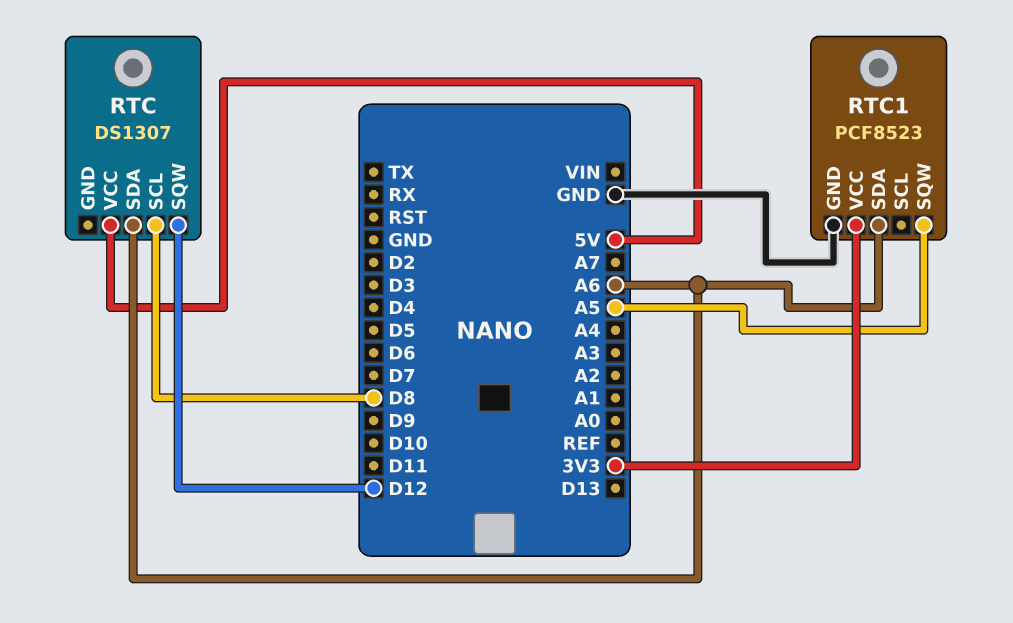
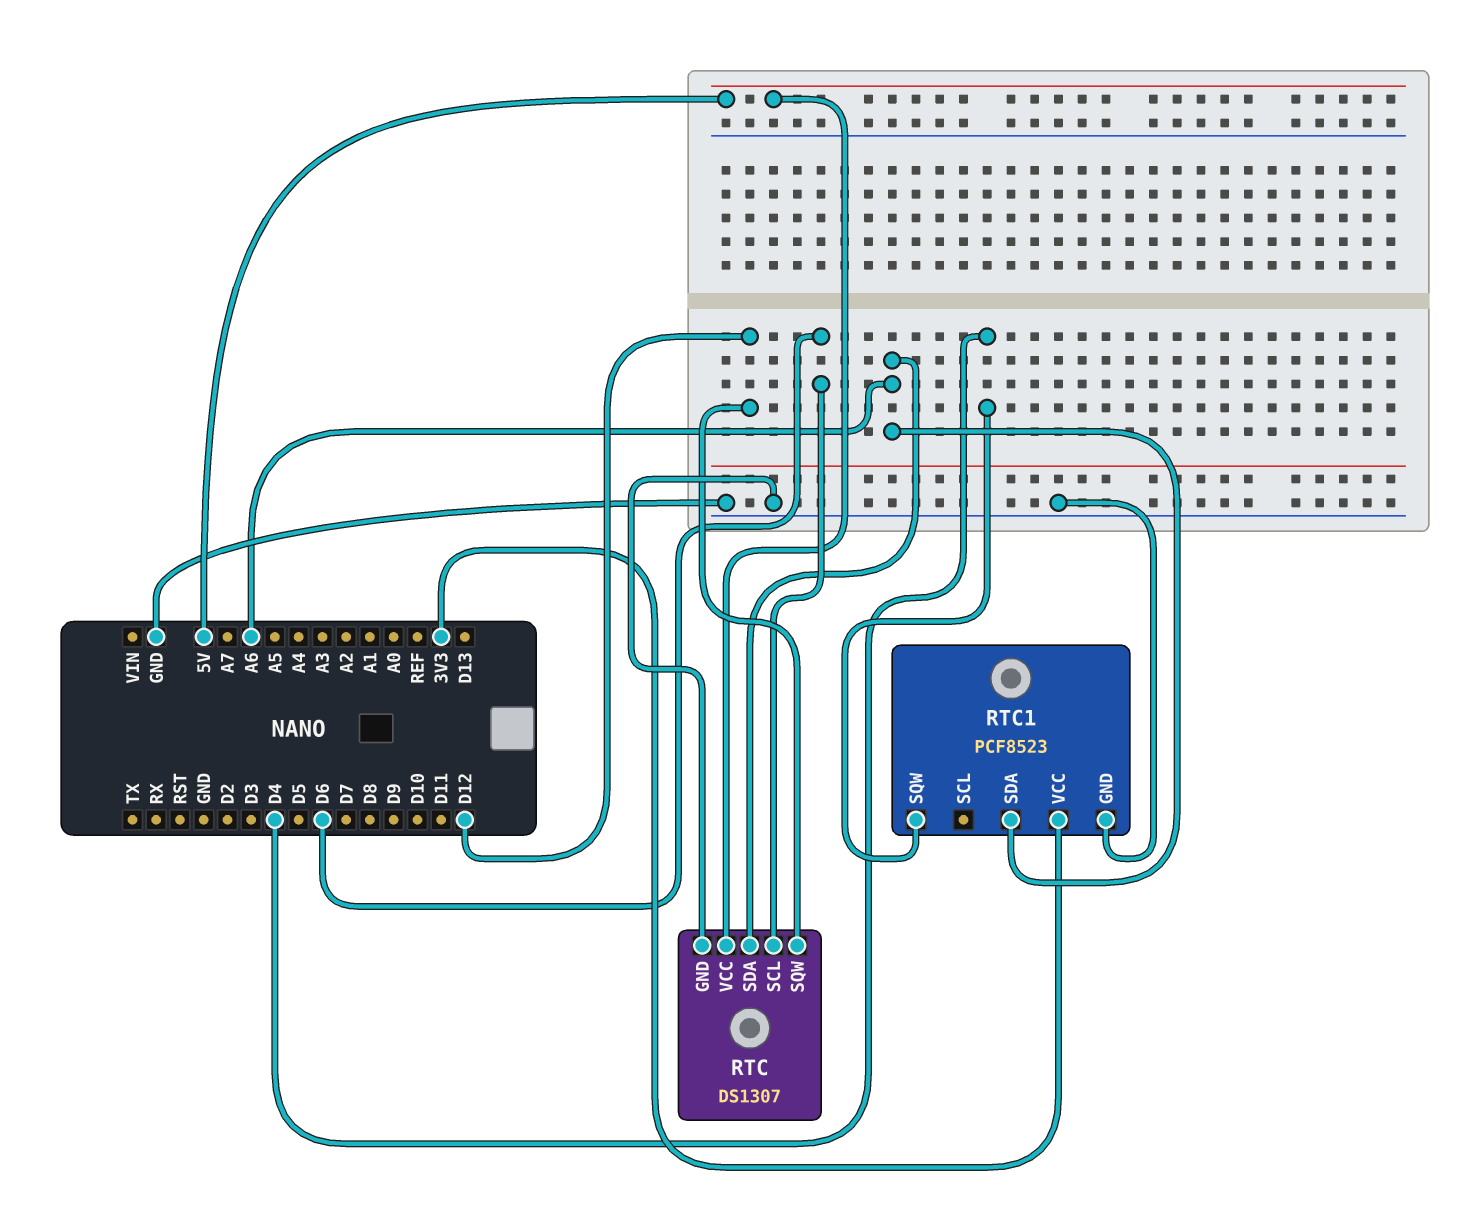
RTC pin GND: none -> GND
RTC pin SCL: D8 -> D6
RTC1 pin SQW: A5 -> D4

